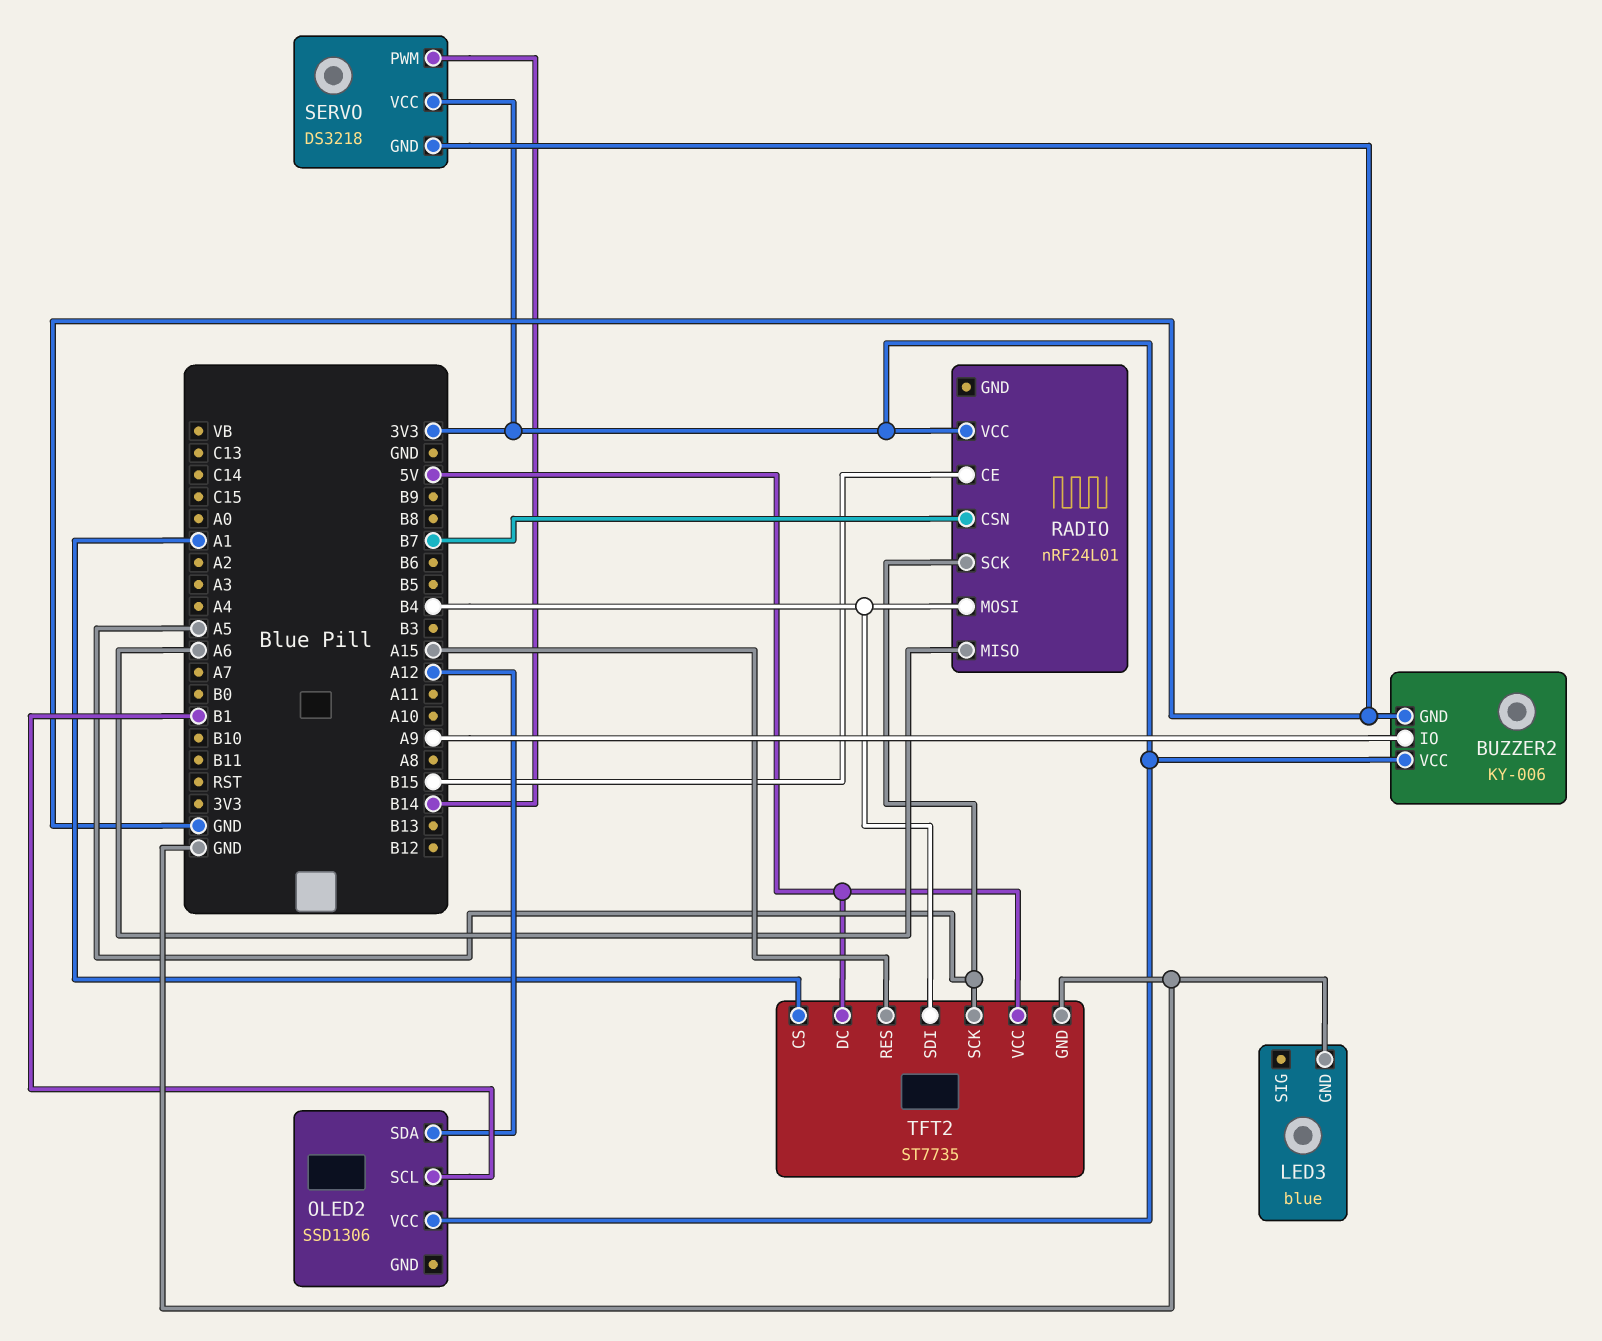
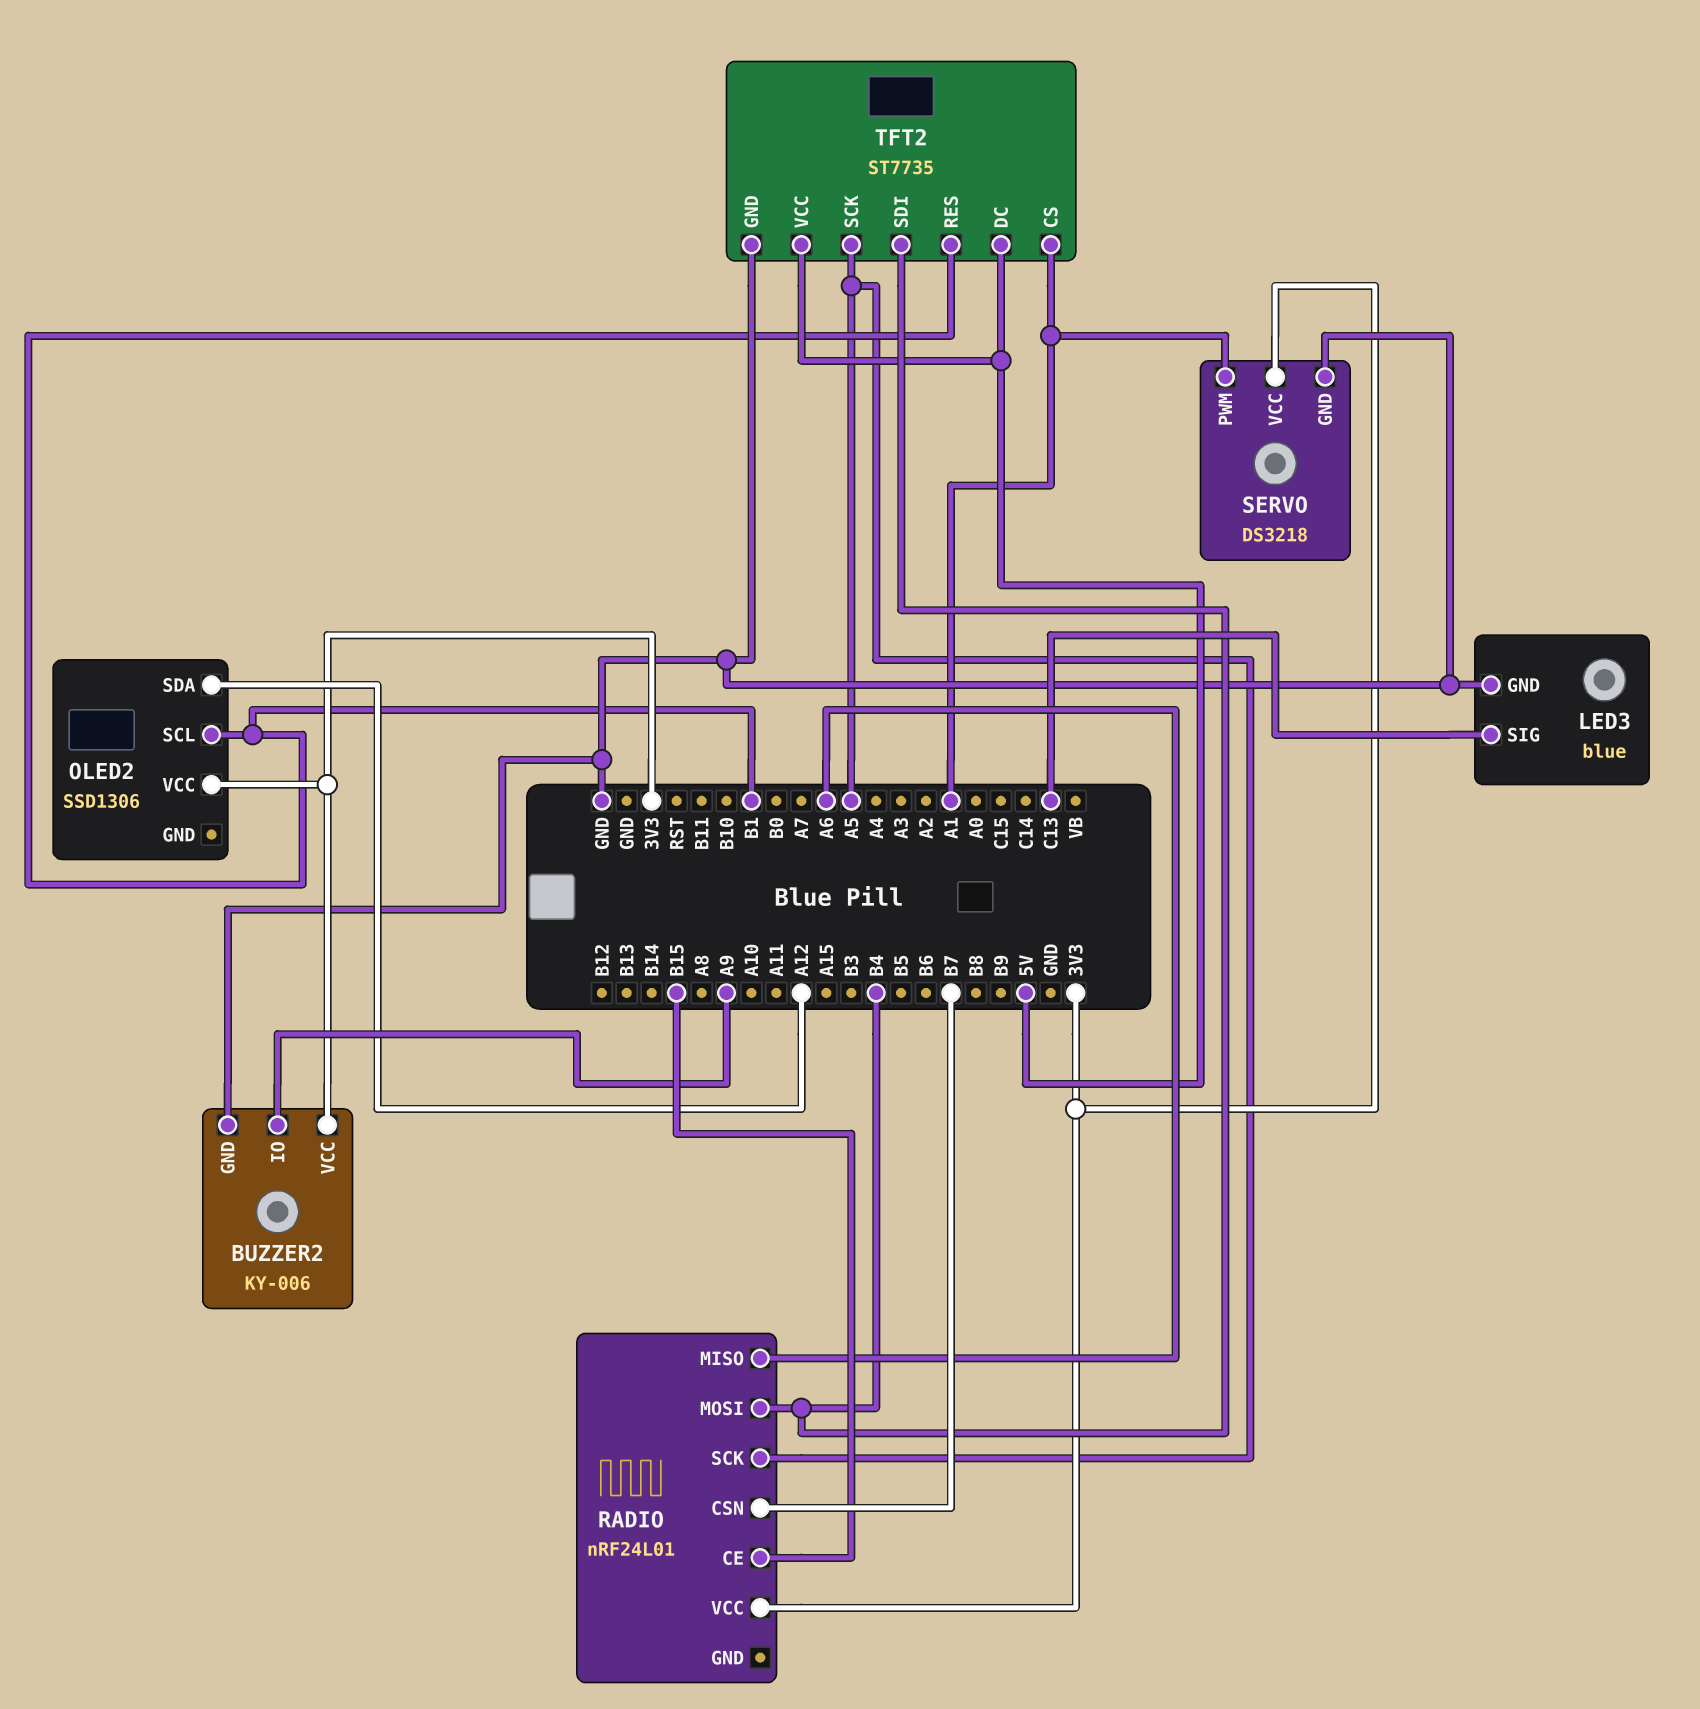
LED3 pin SIG: none -> C13
SERVO pin PWM: B14 -> A1
TFT2 pin RES: A15 -> B1

